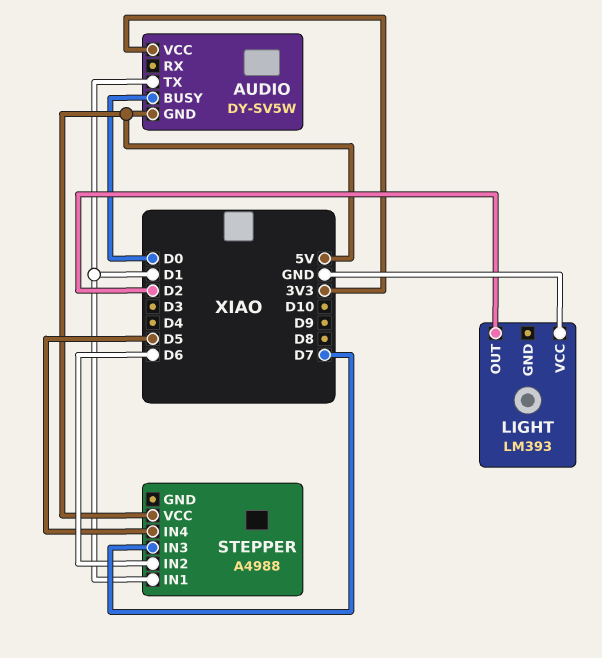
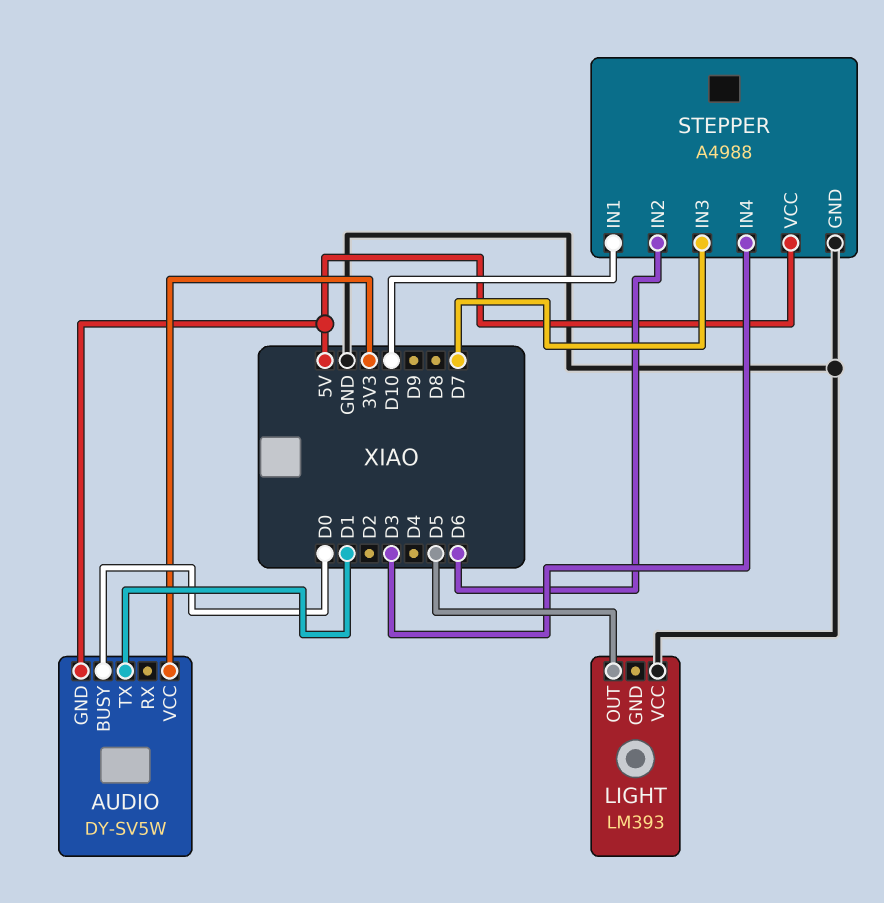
LIGHT pin OUT: D2 -> D5
STEPPER pin GND: none -> GND
STEPPER pin IN1: D1 -> D10
STEPPER pin IN4: D5 -> D3

